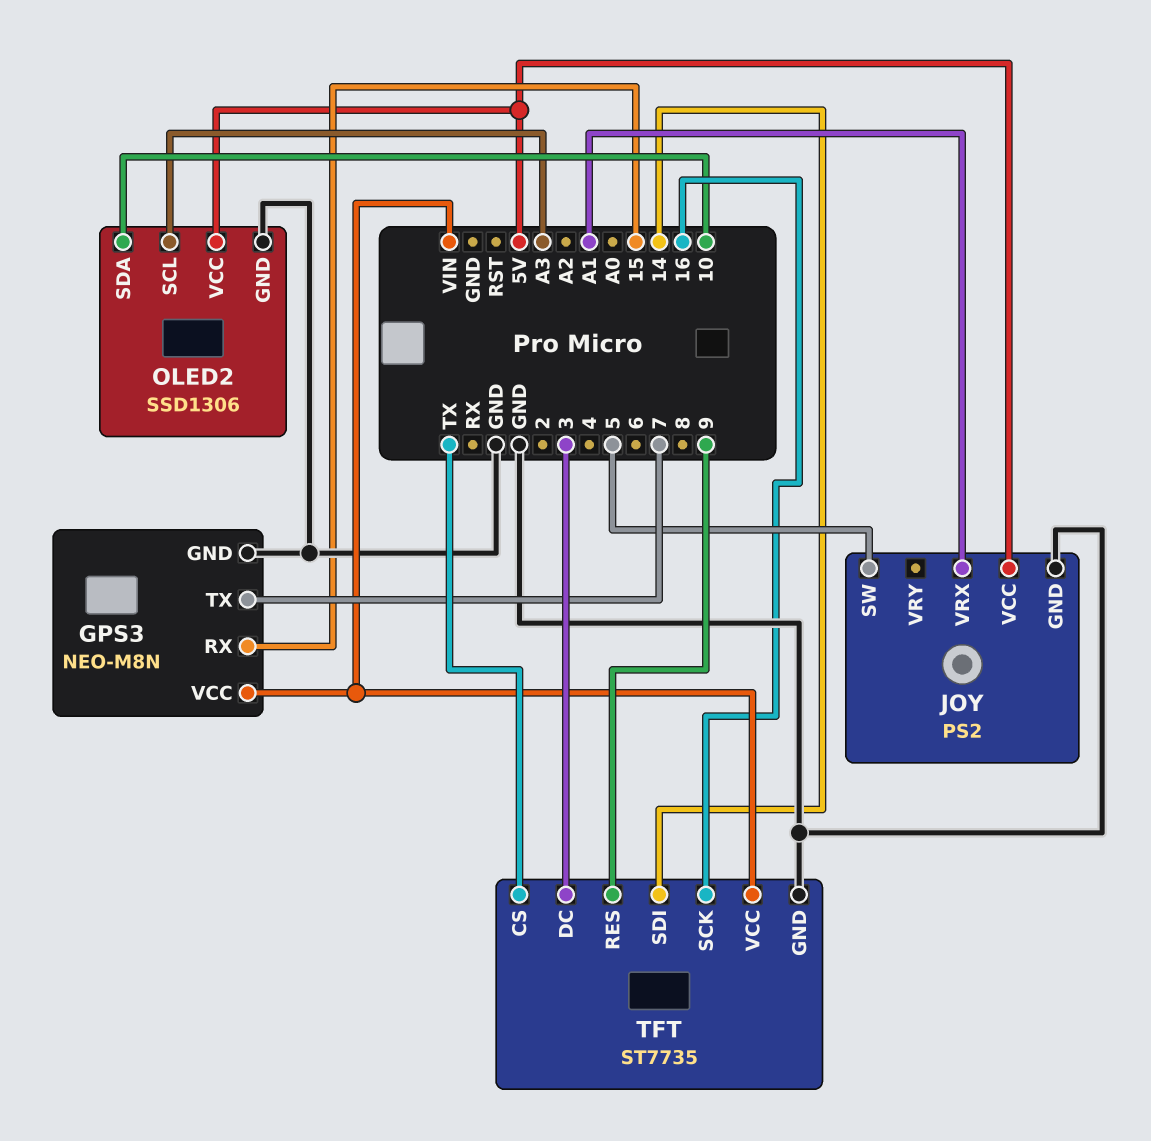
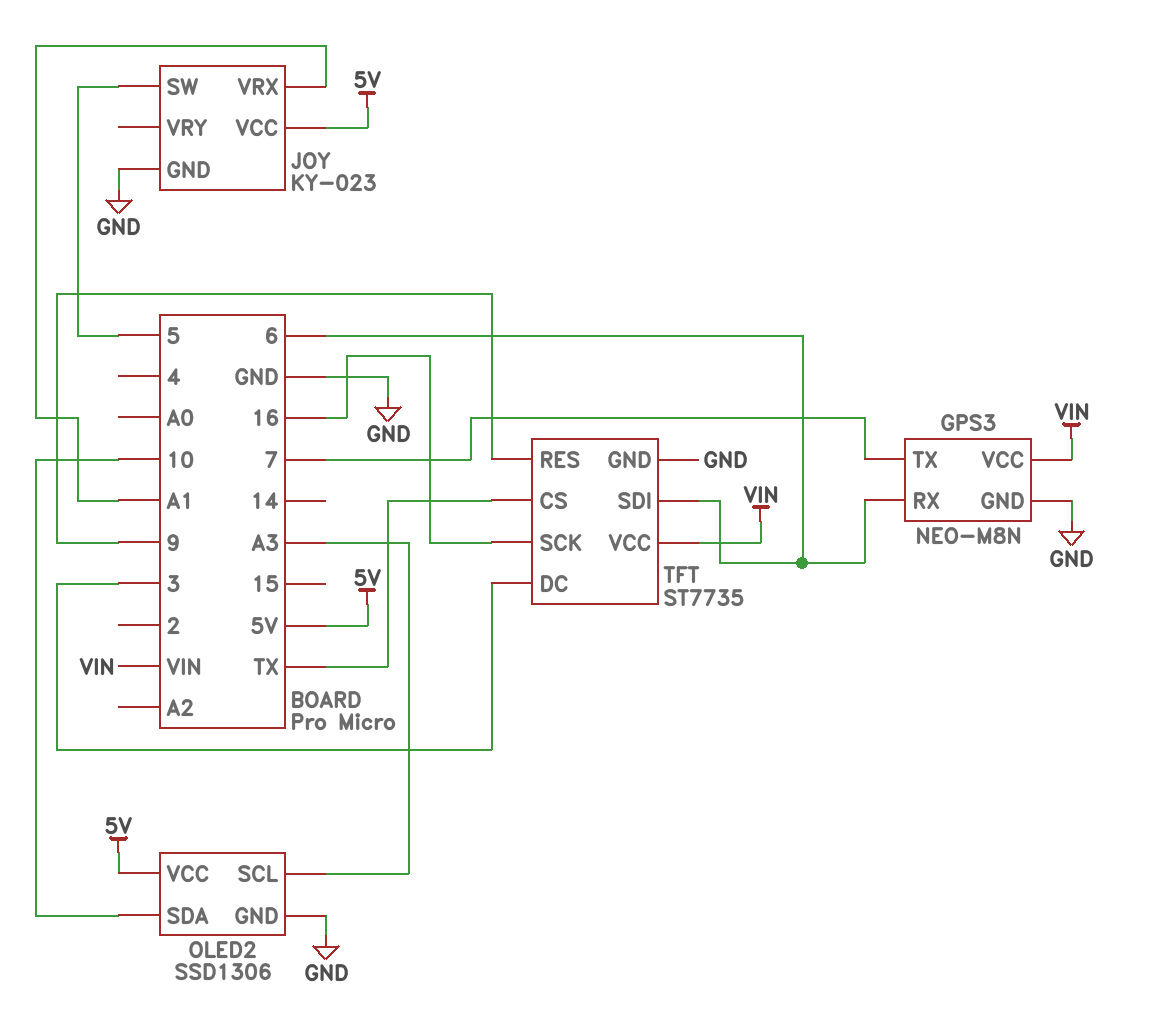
GPS3 pin RX: 15 -> 6
JOY: PS2 -> KY-023
TFT pin SDI: 14 -> 6

